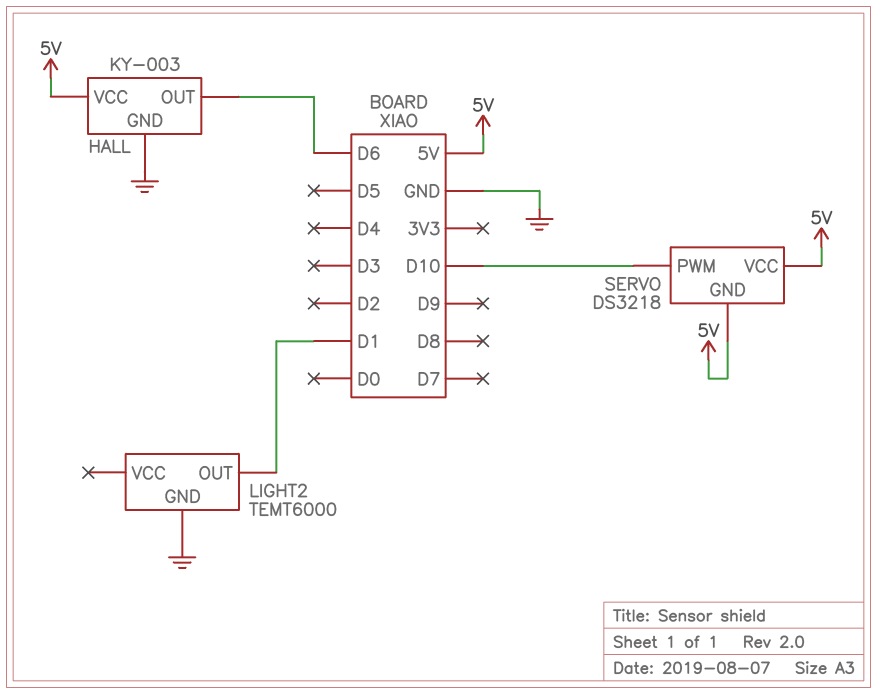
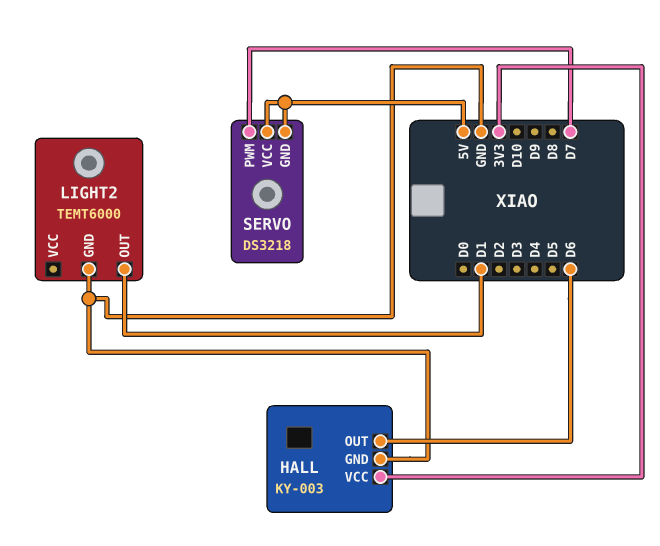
HALL pin VCC: 5V -> 3V3
SERVO pin PWM: D10 -> D7

